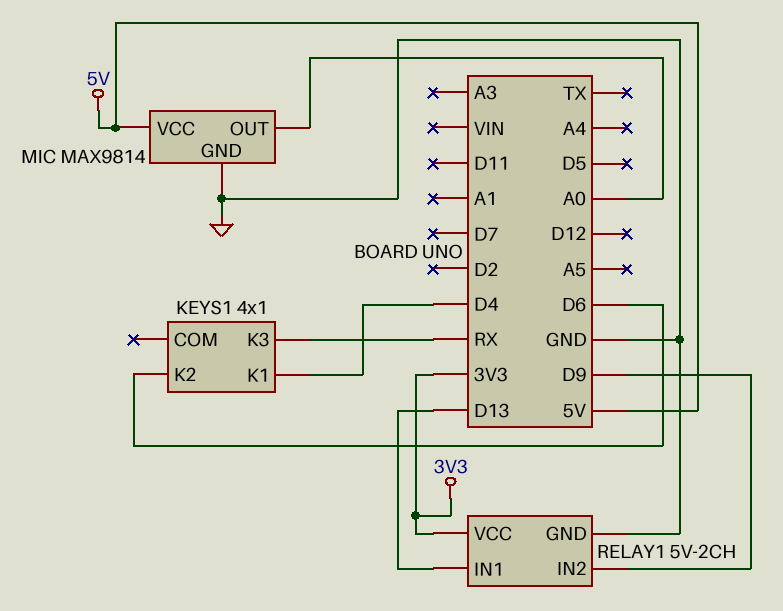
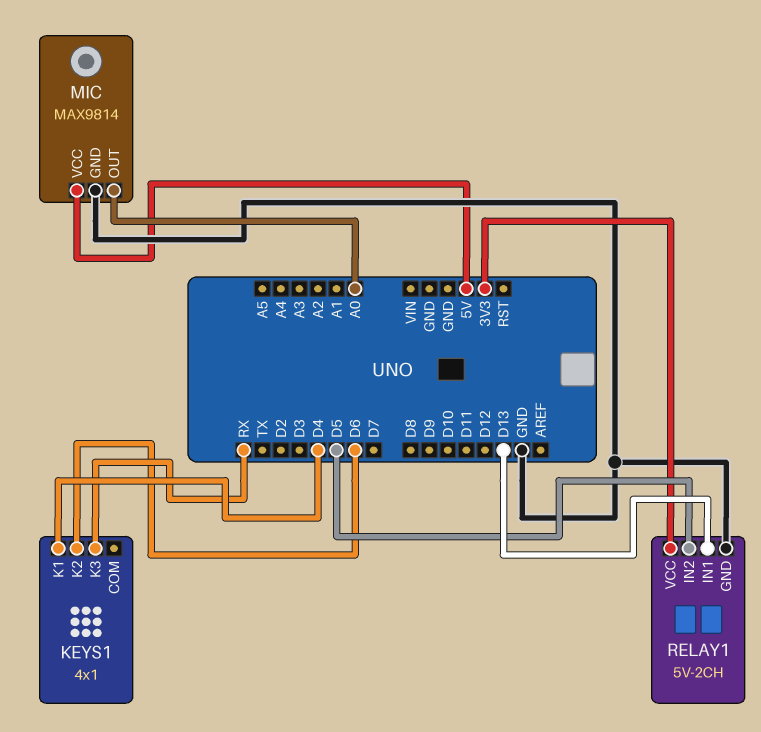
RELAY1 pin IN2: D9 -> D5

